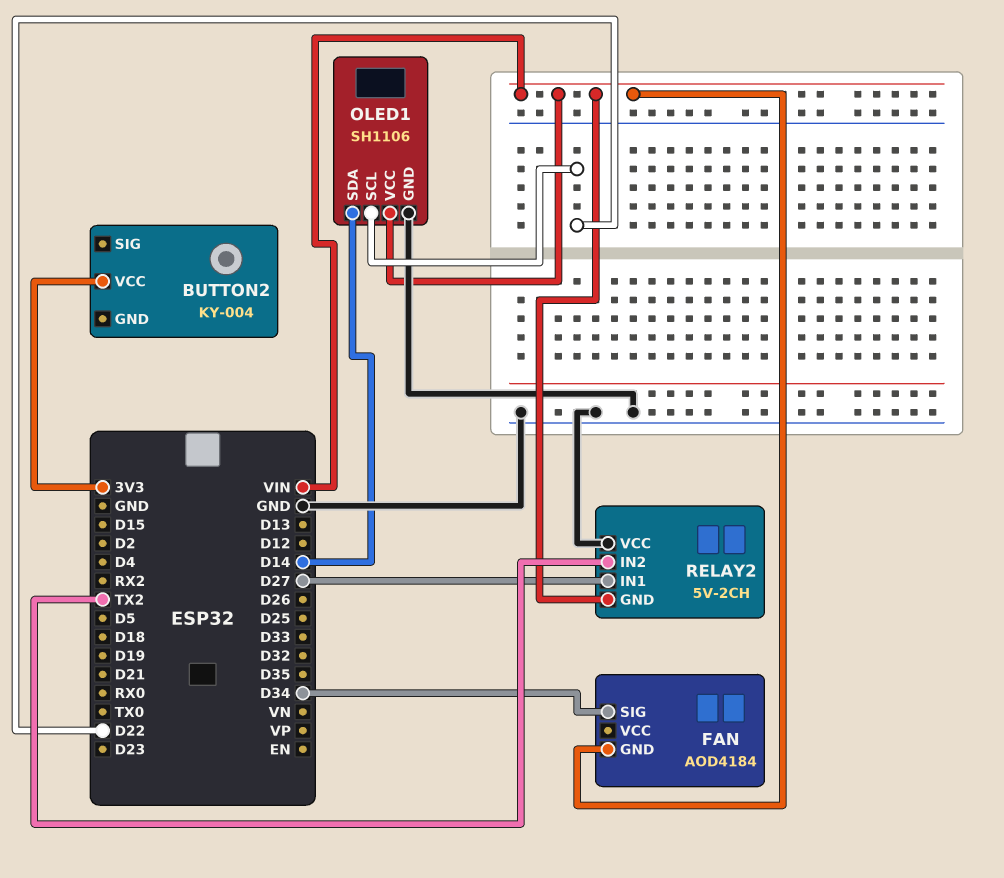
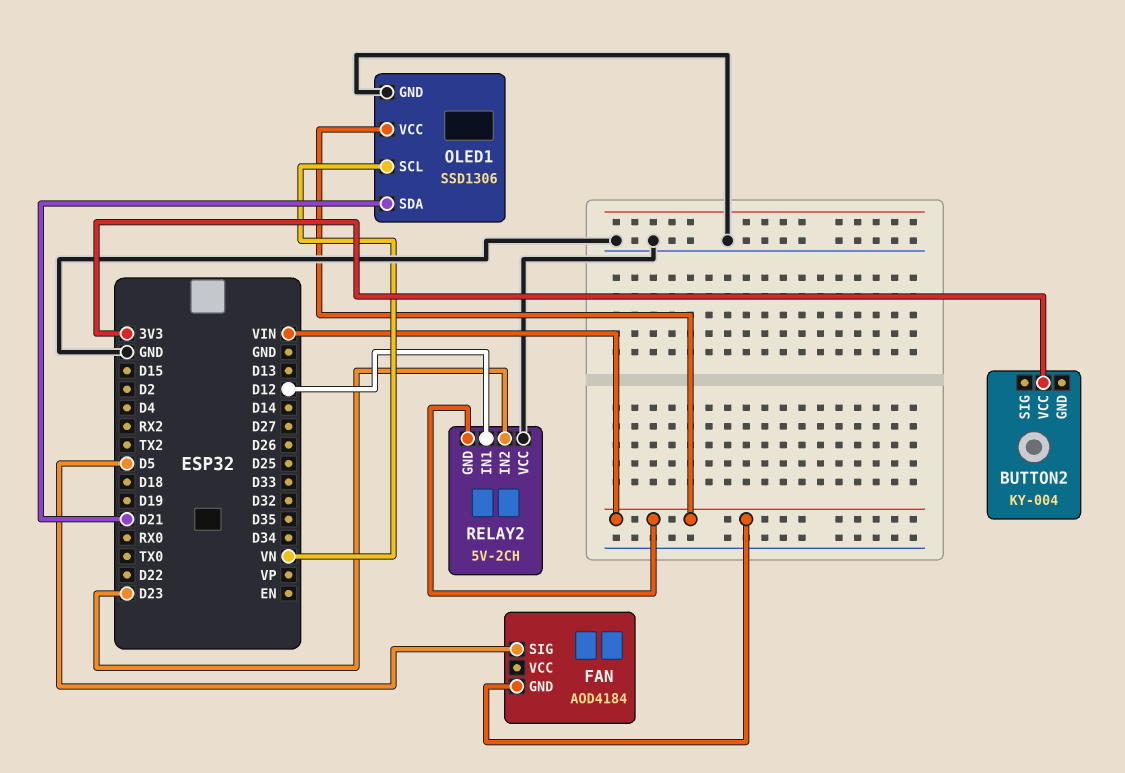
FAN pin SIG: D34 -> D5
OLED1: SH1106 -> SSD1306
OLED1 pin SCL: D22 -> VN
OLED1 pin SDA: D14 -> D21
RELAY2 pin IN1: D27 -> D12
RELAY2 pin IN2: TX2 -> D23

